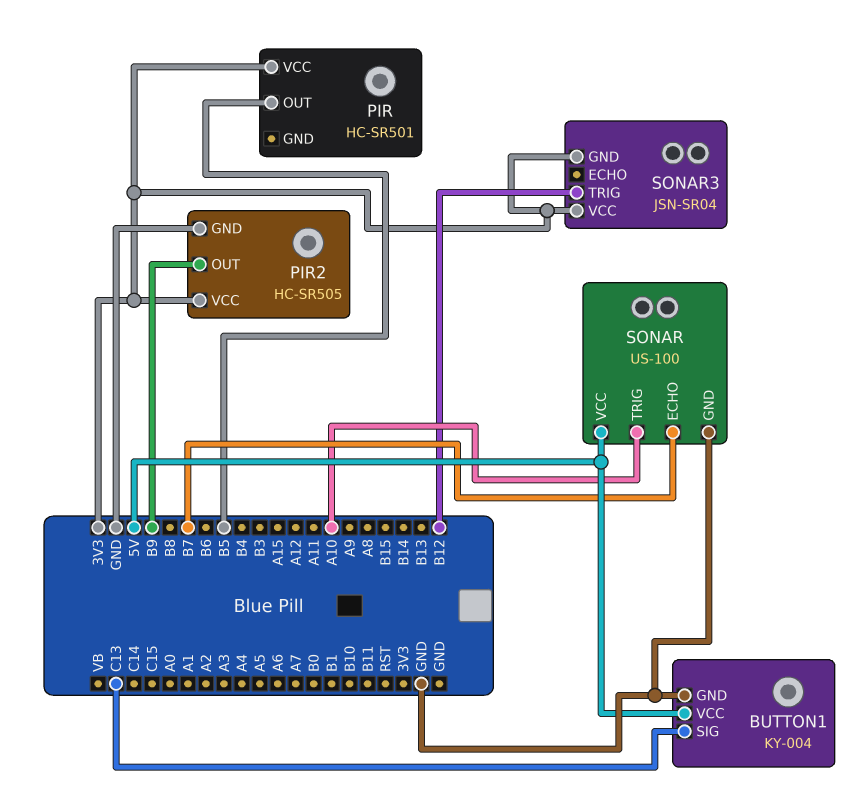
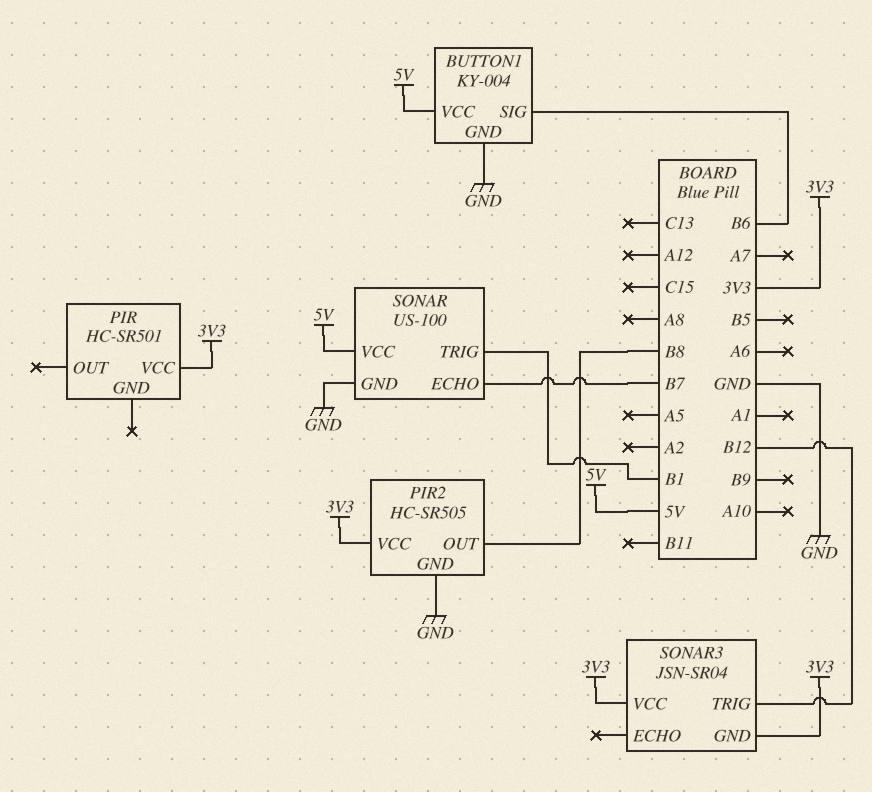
BUTTON1 pin SIG: C13 -> B6
PIR pin OUT: B5 -> none
PIR2 pin OUT: B9 -> B8
SONAR pin TRIG: A10 -> B1

